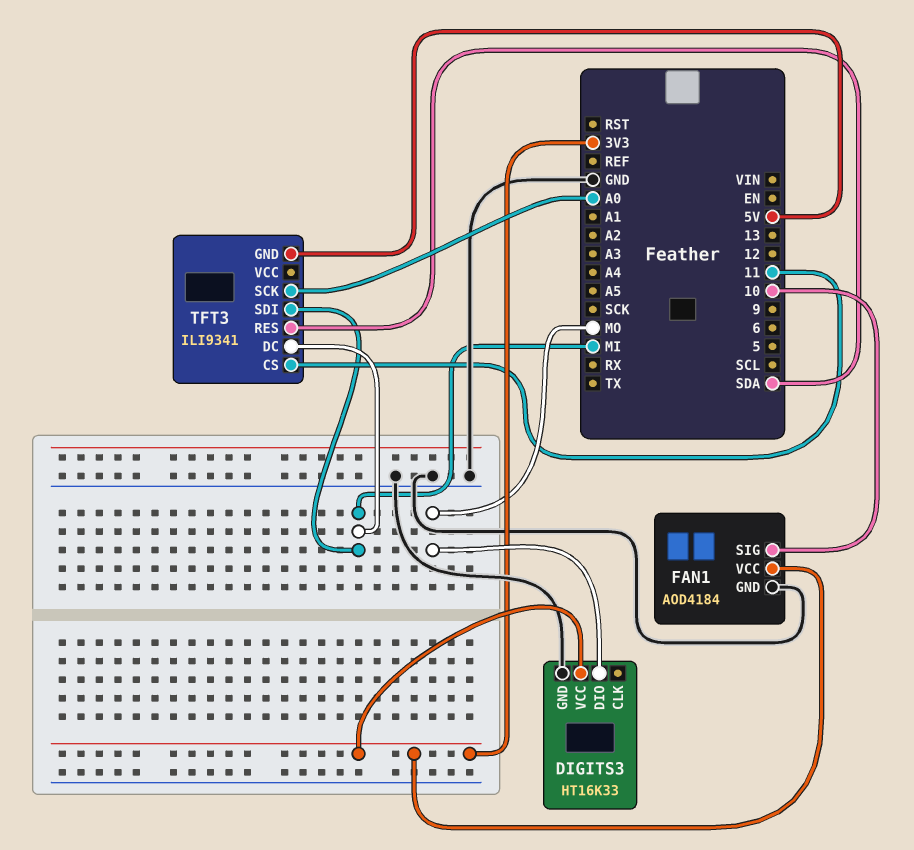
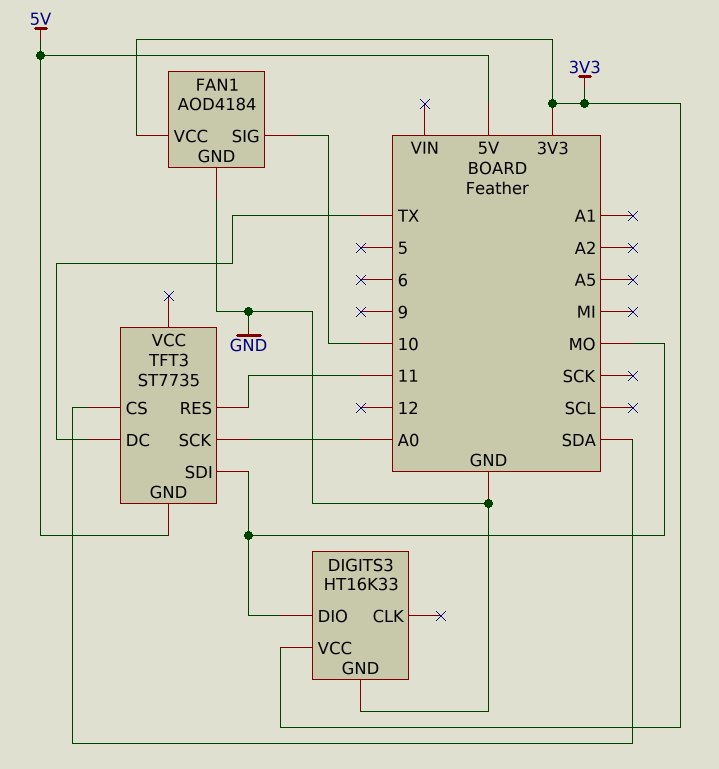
TFT3: ILI9341 -> ST7735
TFT3 pin CS: 11 -> SDA
TFT3 pin DC: MI -> TX
TFT3 pin RES: SDA -> 11
TFT3 pin SDI: MI -> MO

